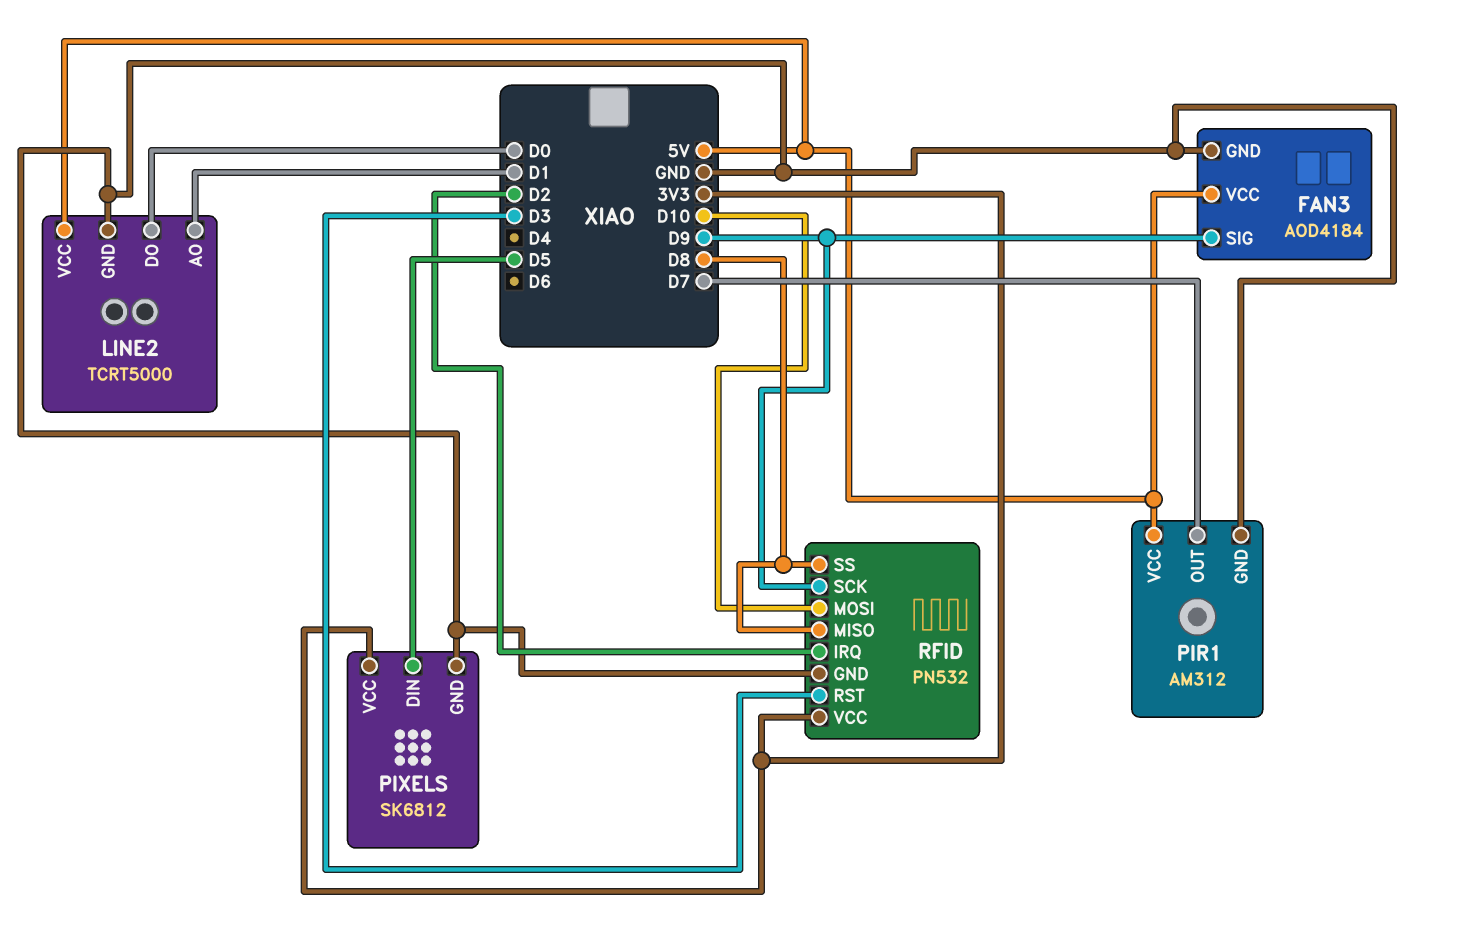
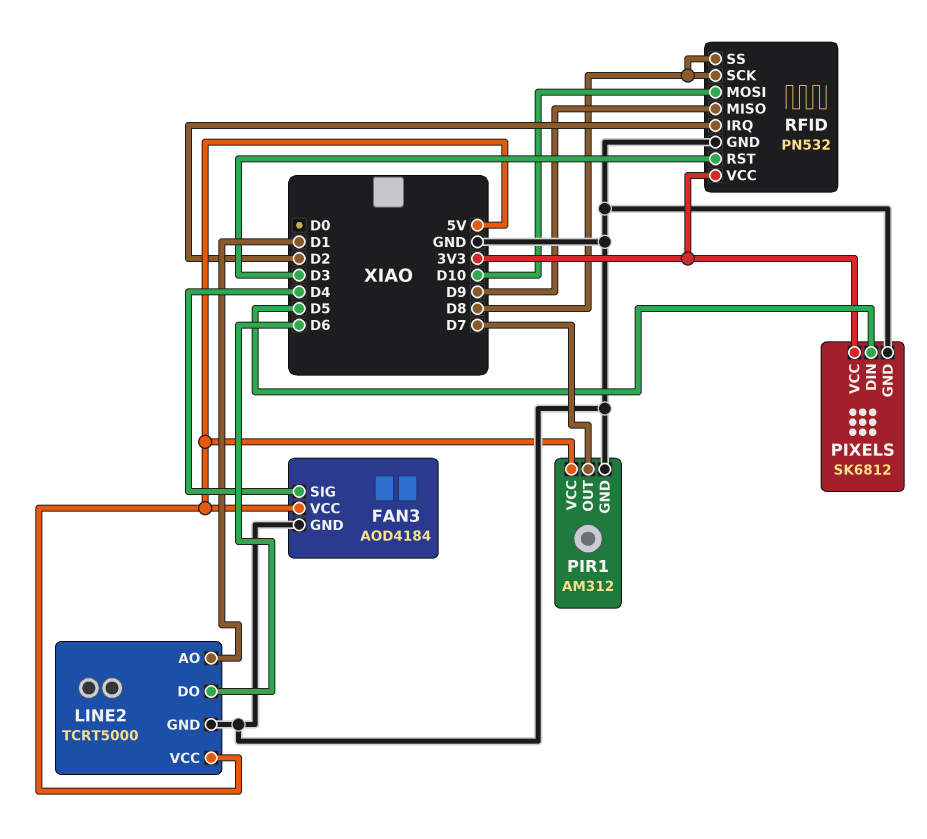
FAN3 pin SIG: D9 -> D4
LINE2 pin DO: D0 -> D6
RFID pin MISO: D8 -> D9
RFID pin SCK: D9 -> D8

